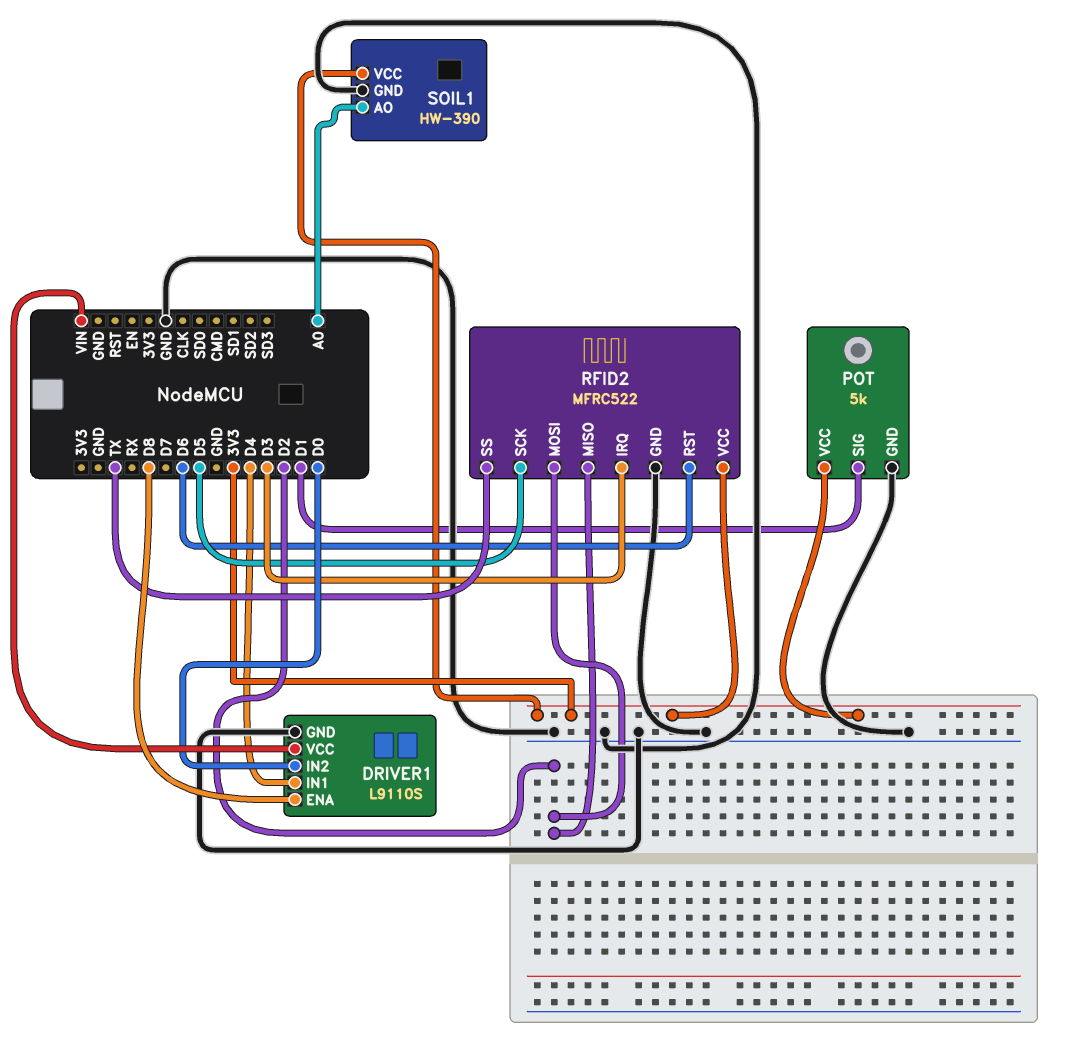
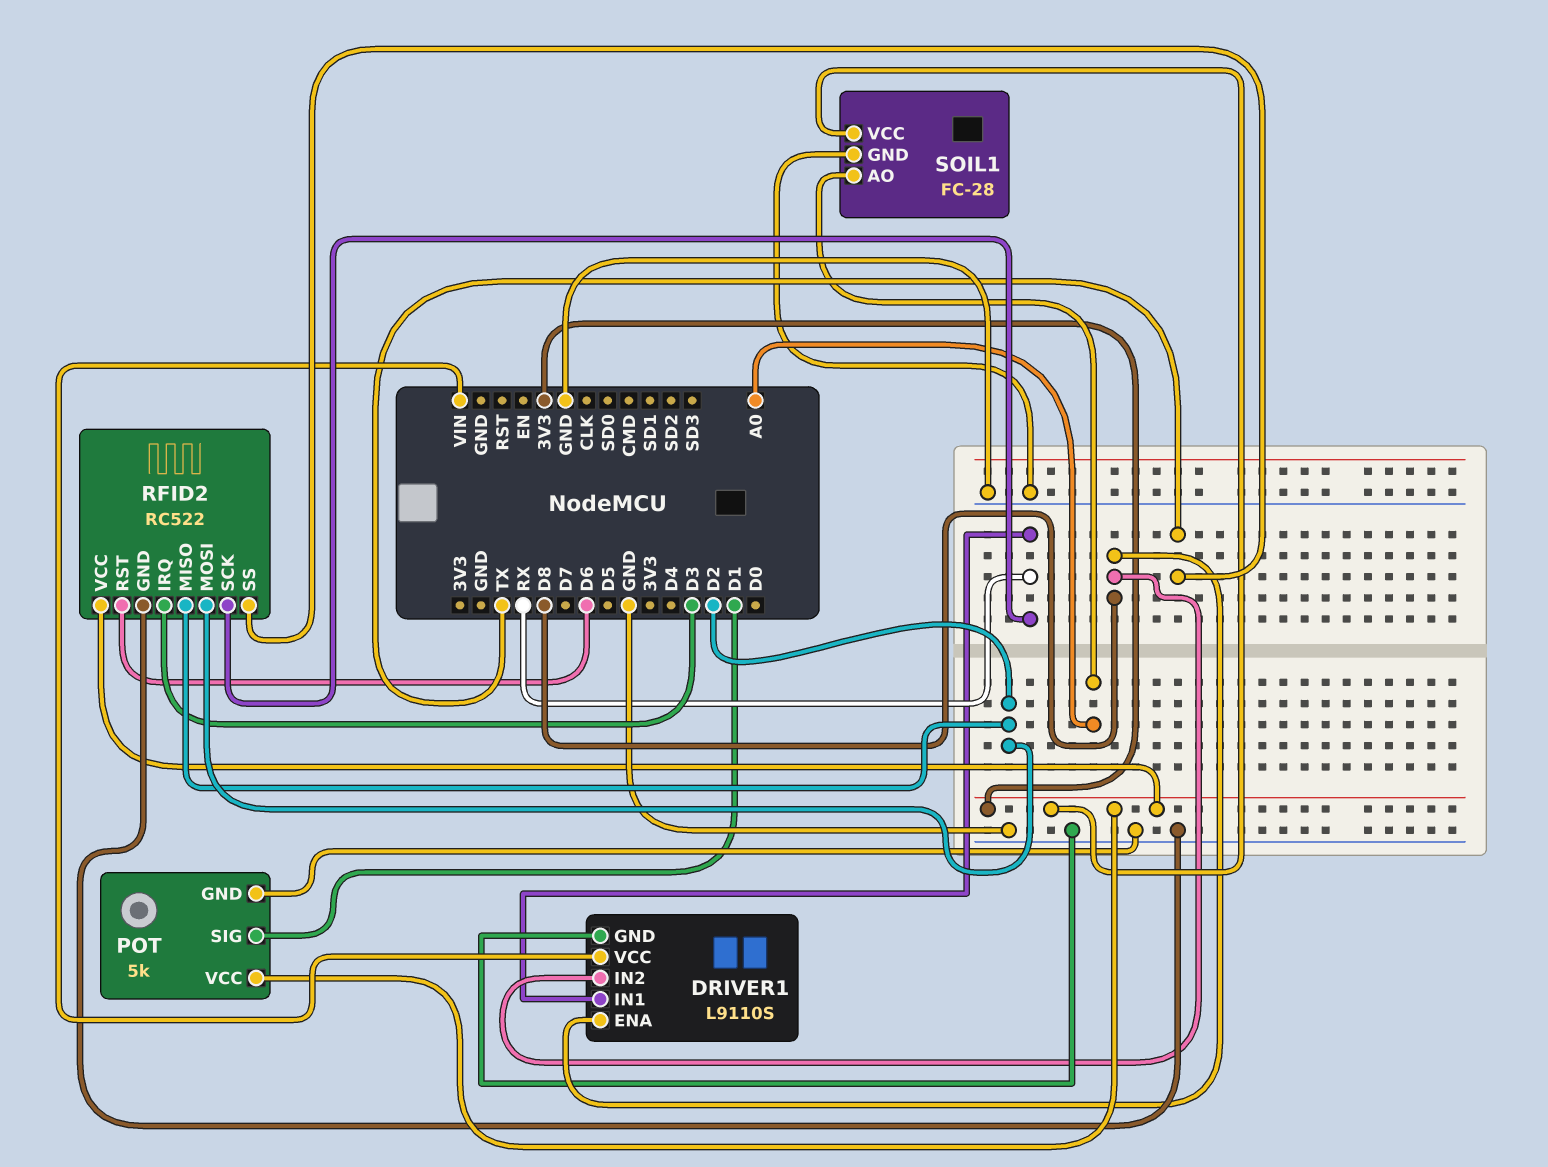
DRIVER1 pin IN1: D4 -> RX
DRIVER1 pin IN2: D0 -> D8
RFID2: MFRC522 -> RC522
RFID2 pin SCK: D5 -> RX
SOIL1: HW-390 -> FC-28

